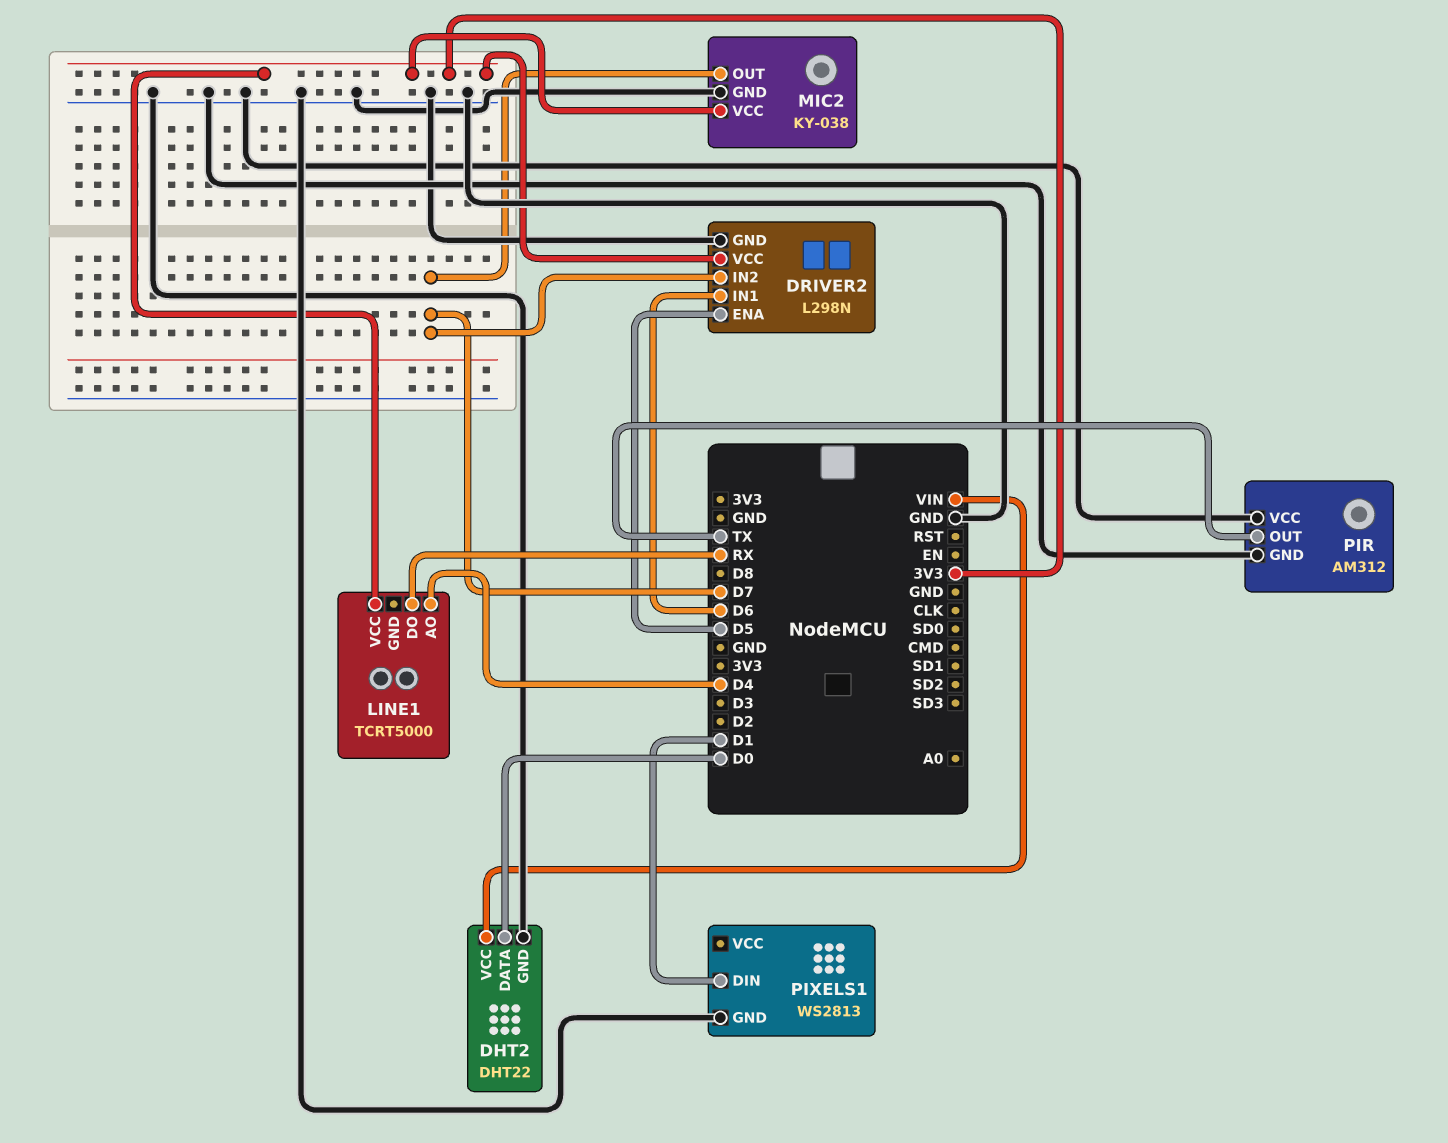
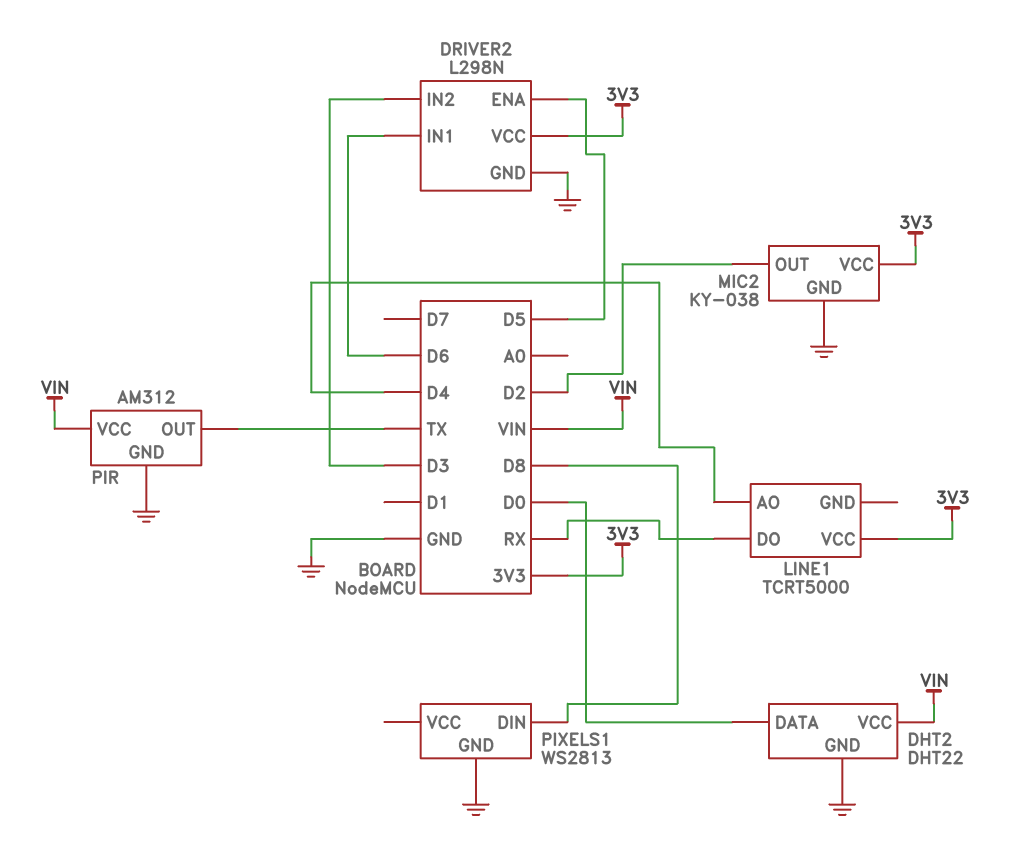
DRIVER2 pin IN2: D7 -> D3
MIC2 pin OUT: D7 -> D2
PIR pin VCC: GND -> VIN
PIXELS1 pin DIN: D1 -> D8

